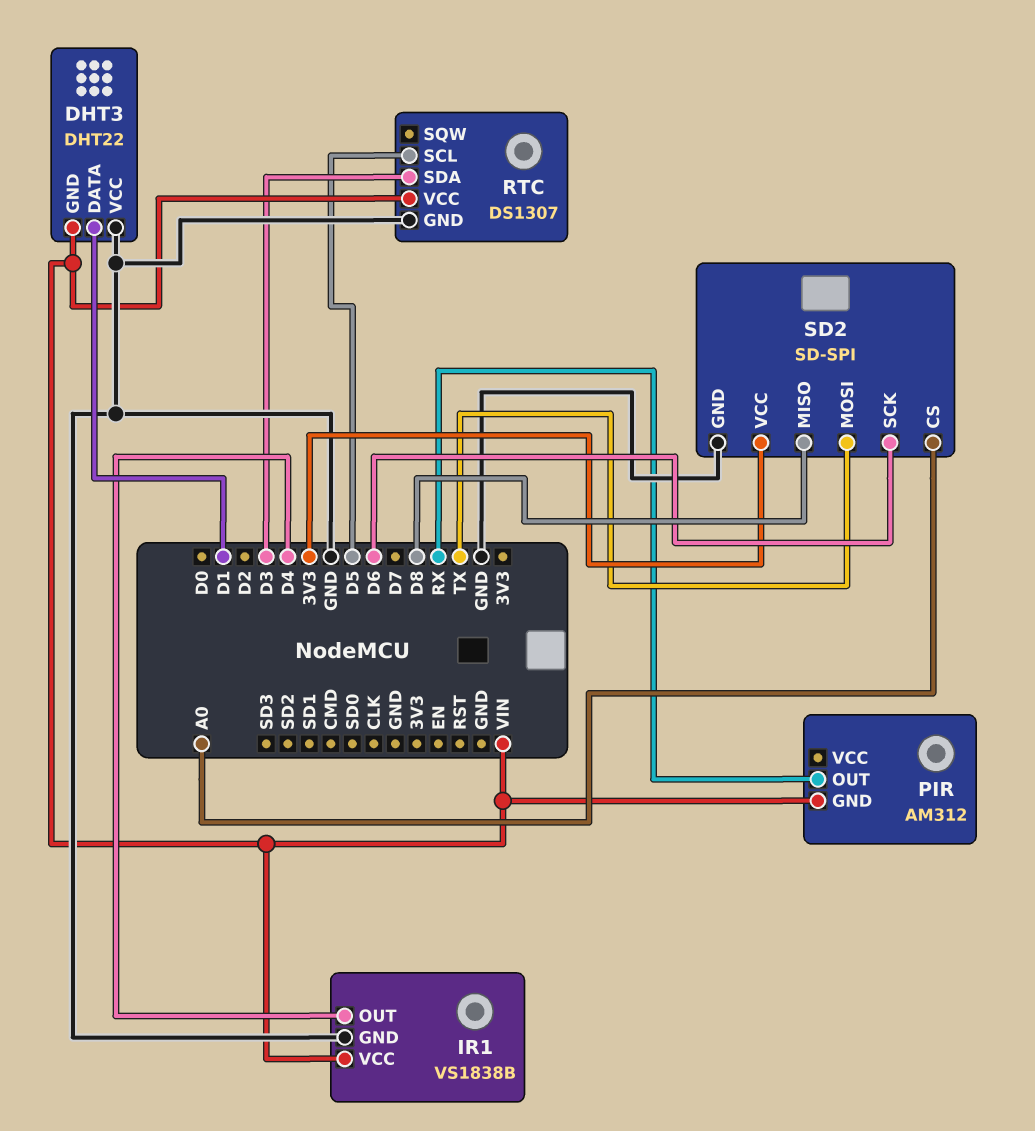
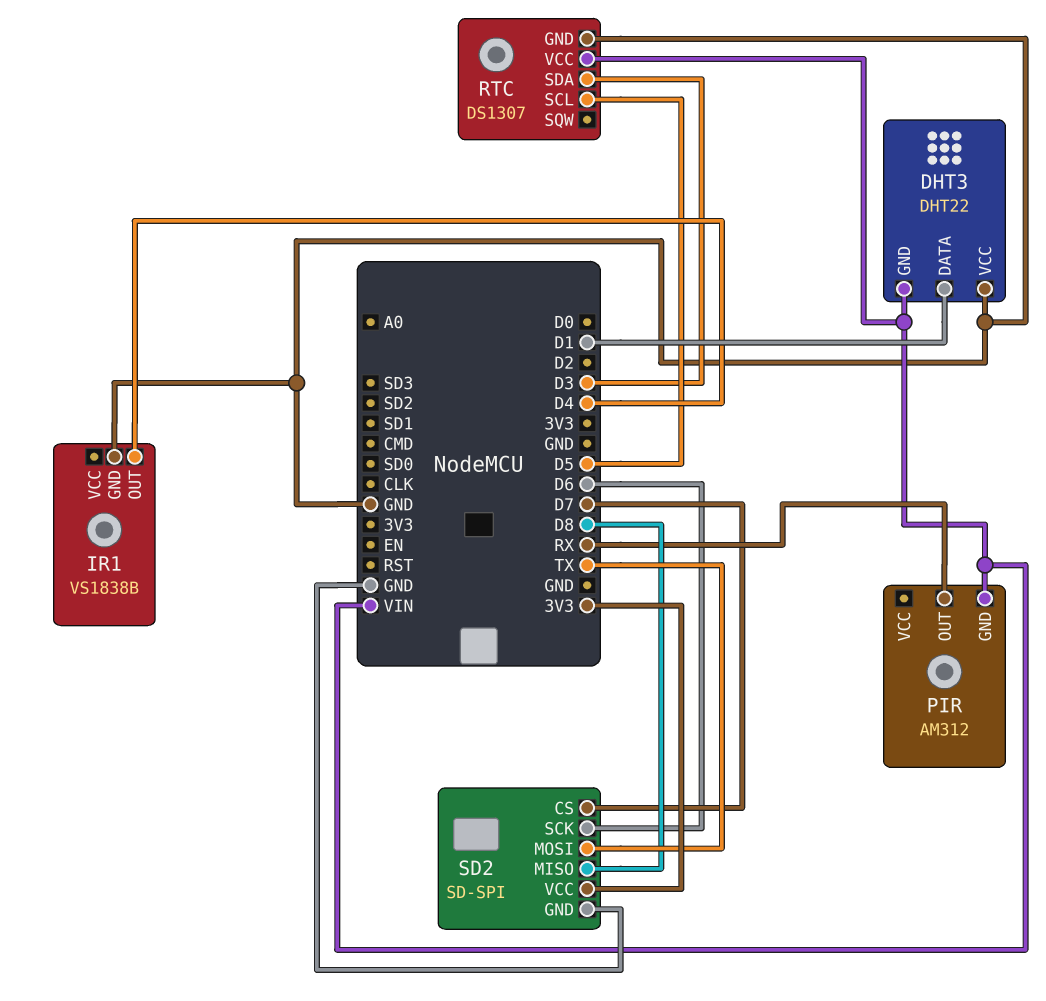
IR1 pin VCC: VIN -> none
SD2 pin CS: A0 -> D7

